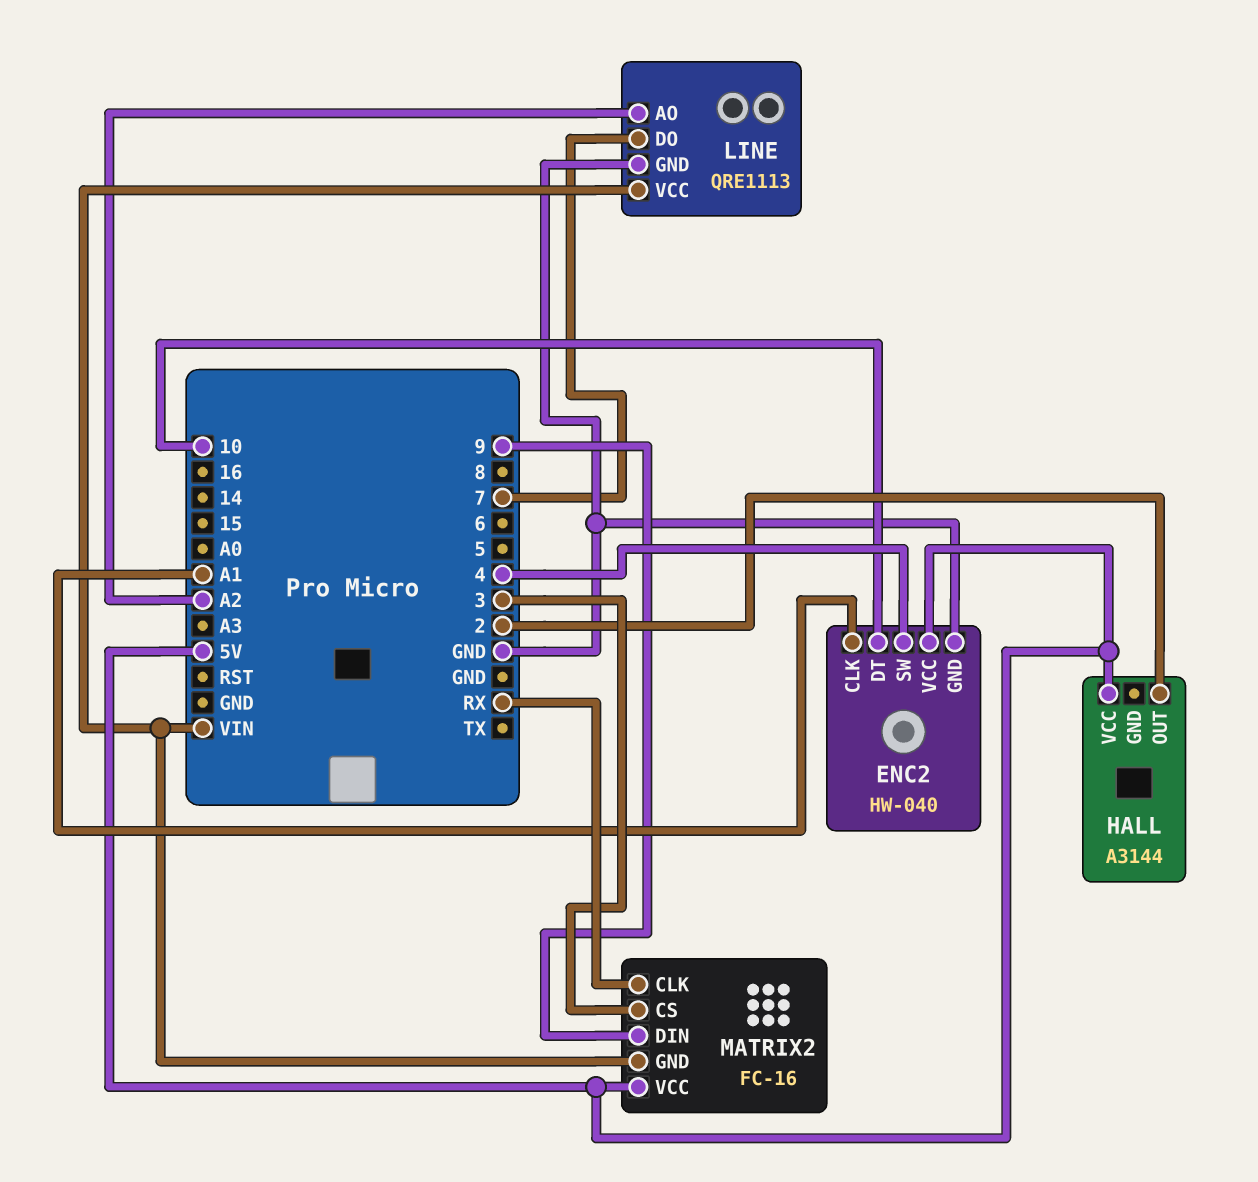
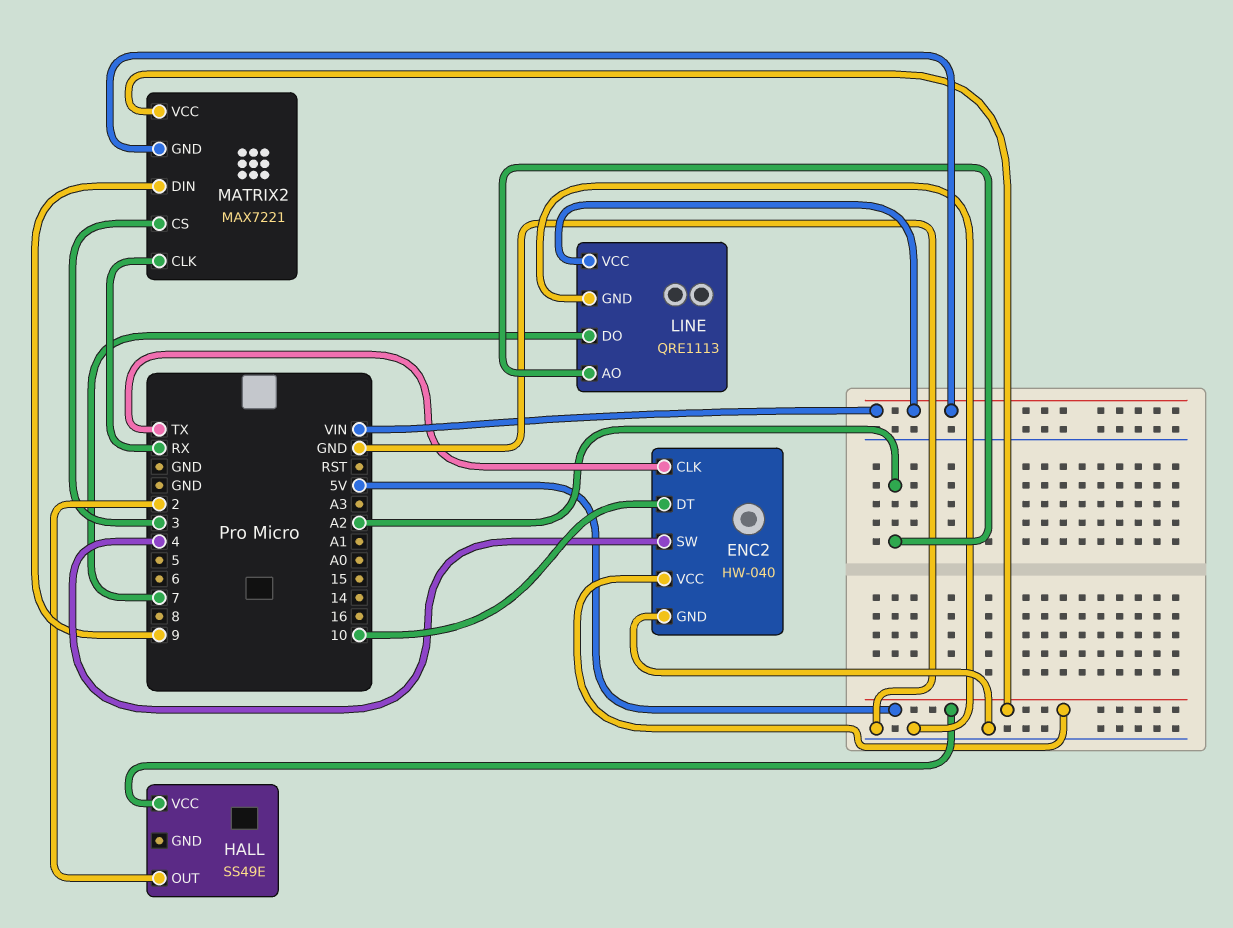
ENC2 pin CLK: A1 -> TX
HALL: A3144 -> SS49E
MATRIX2: FC-16 -> MAX7221

